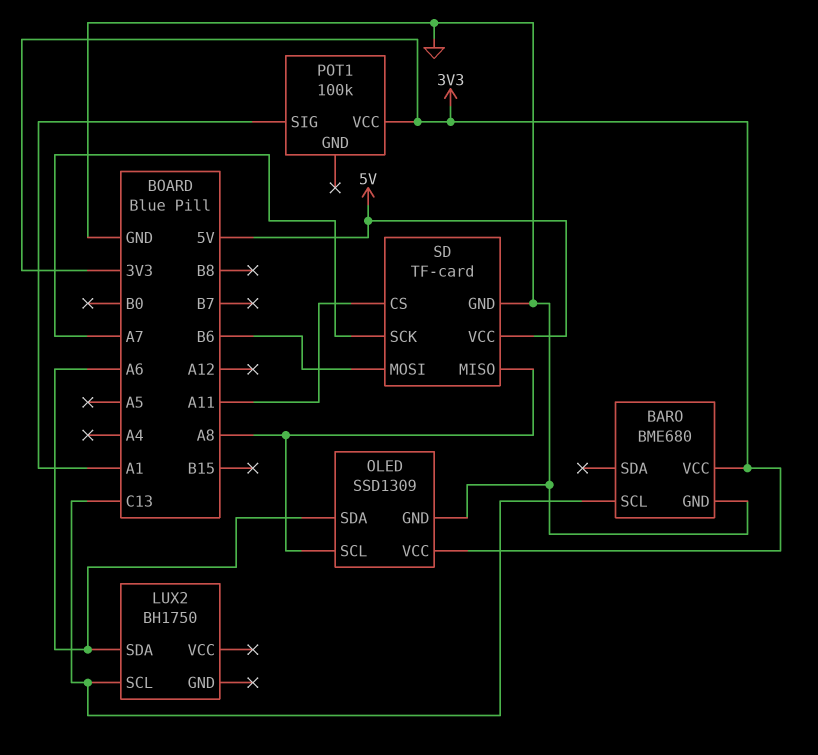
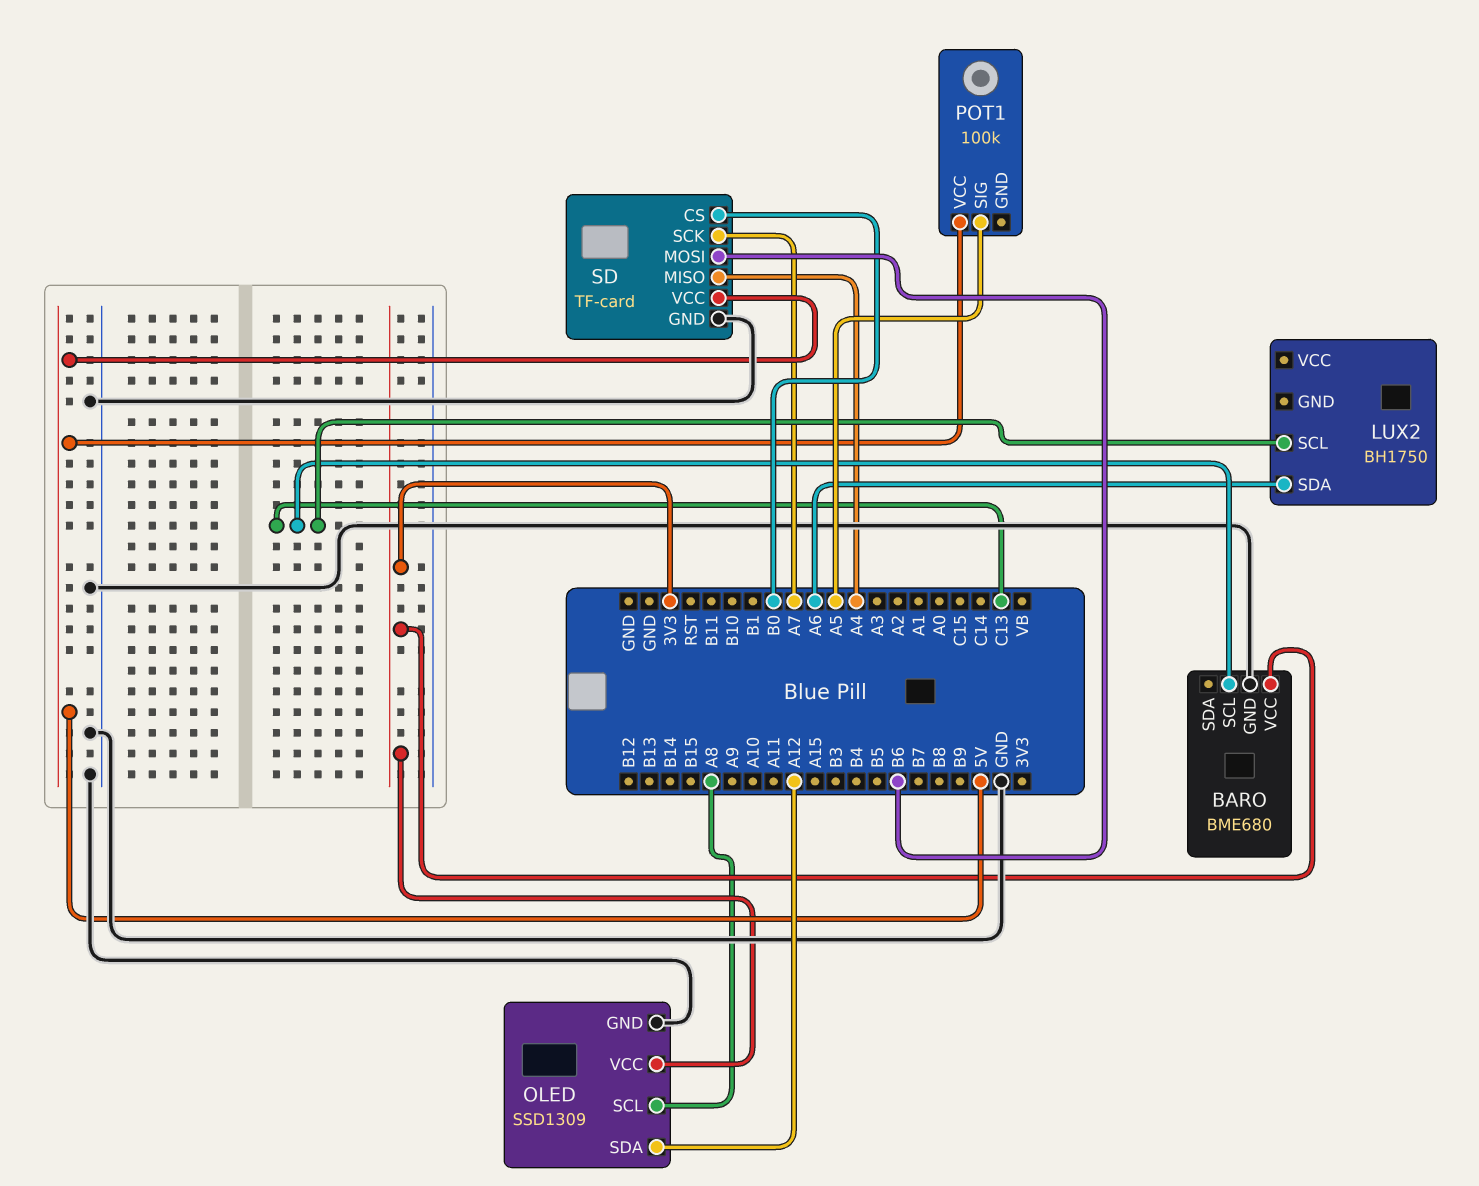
OLED pin SDA: A6 -> A12
POT1 pin SIG: A1 -> A5
POT1 pin VCC: 3V3 -> 5V
SD pin CS: A11 -> B0
SD pin MISO: A8 -> A4

